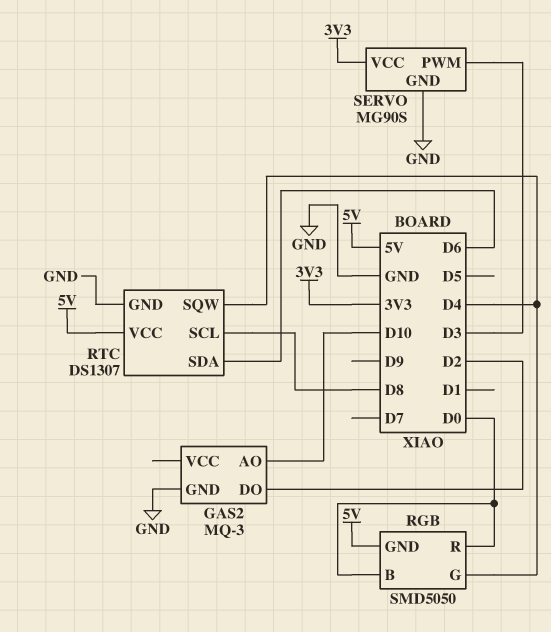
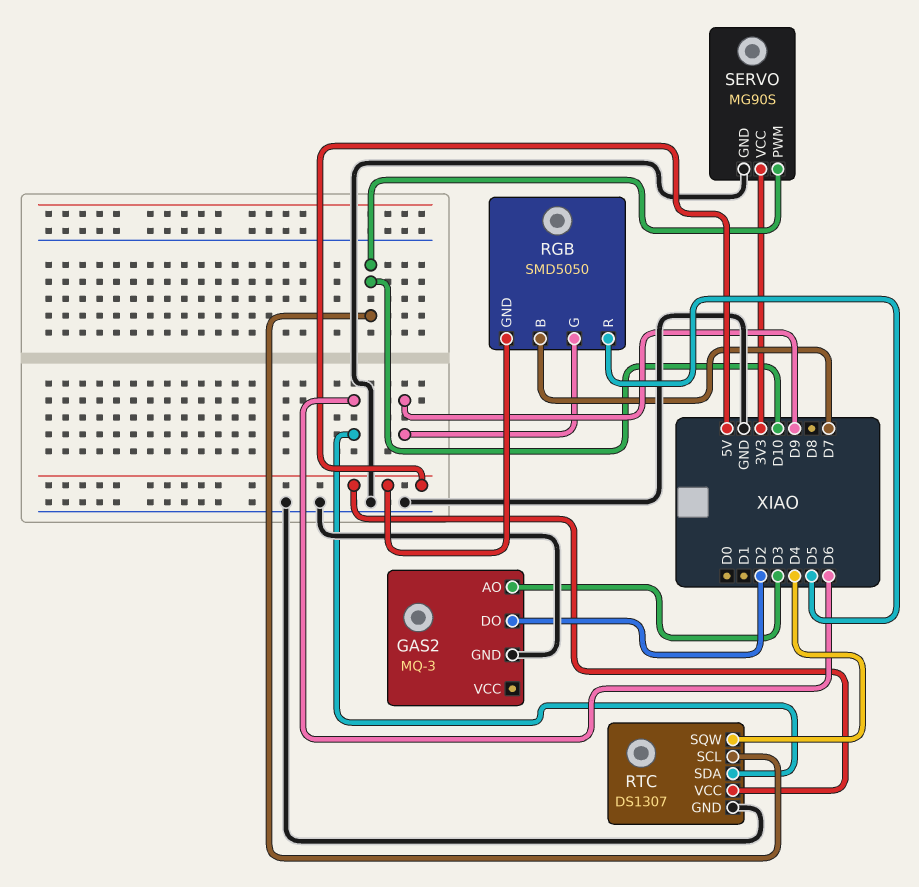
GAS2 pin AO: D10 -> D3
RGB pin B: D0 -> D7
RGB pin G: D4 -> D9
RGB pin R: D0 -> D5
RTC pin SCL: D8 -> D10
SERVO pin PWM: D3 -> D10

